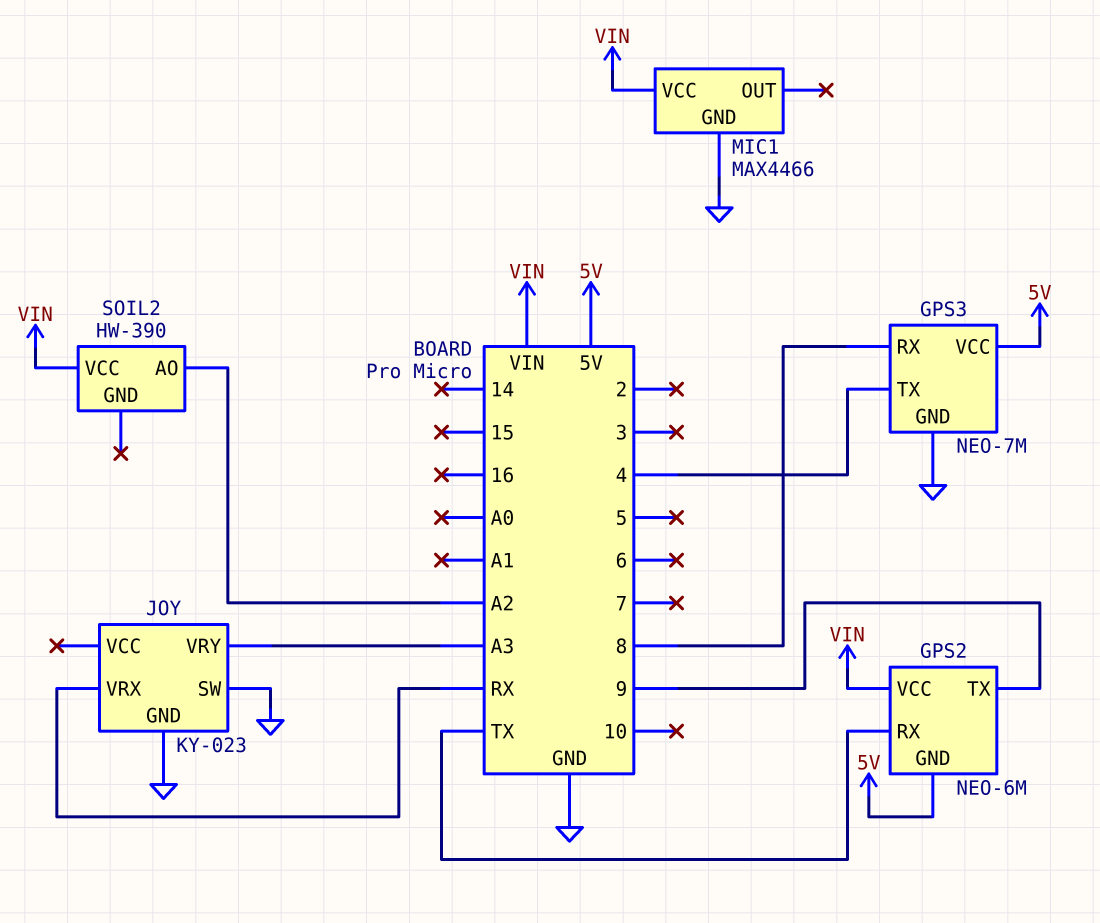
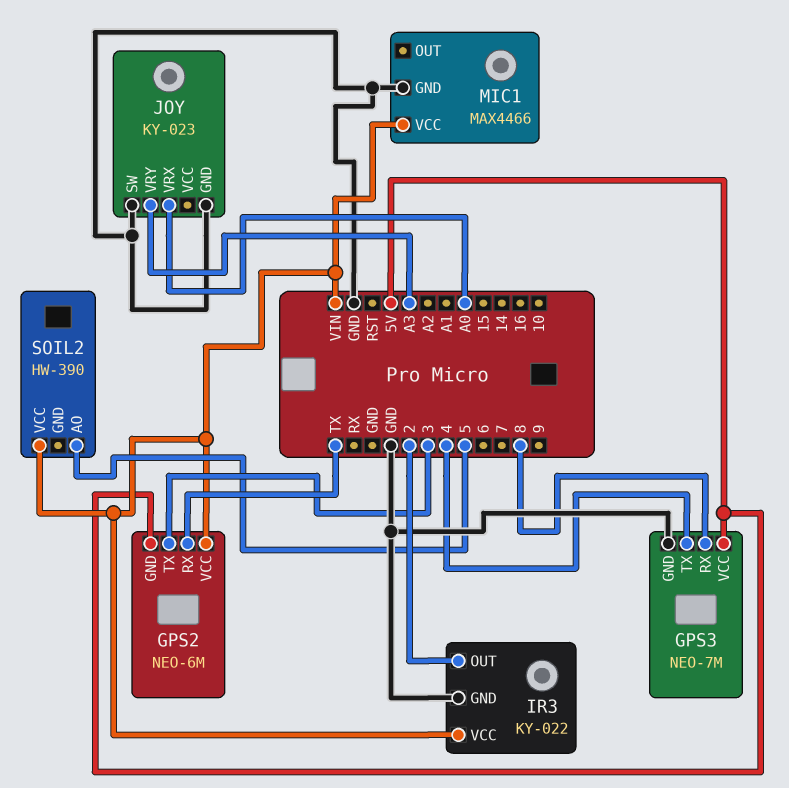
GPS2 pin TX: 9 -> 3
IR3: none -> KY-022
IR3 pin GND: none -> GND
IR3 pin OUT: none -> 2
IR3 pin VCC: none -> VIN
JOY pin VRX: RX -> A0
SOIL2 pin AO: A2 -> 5

